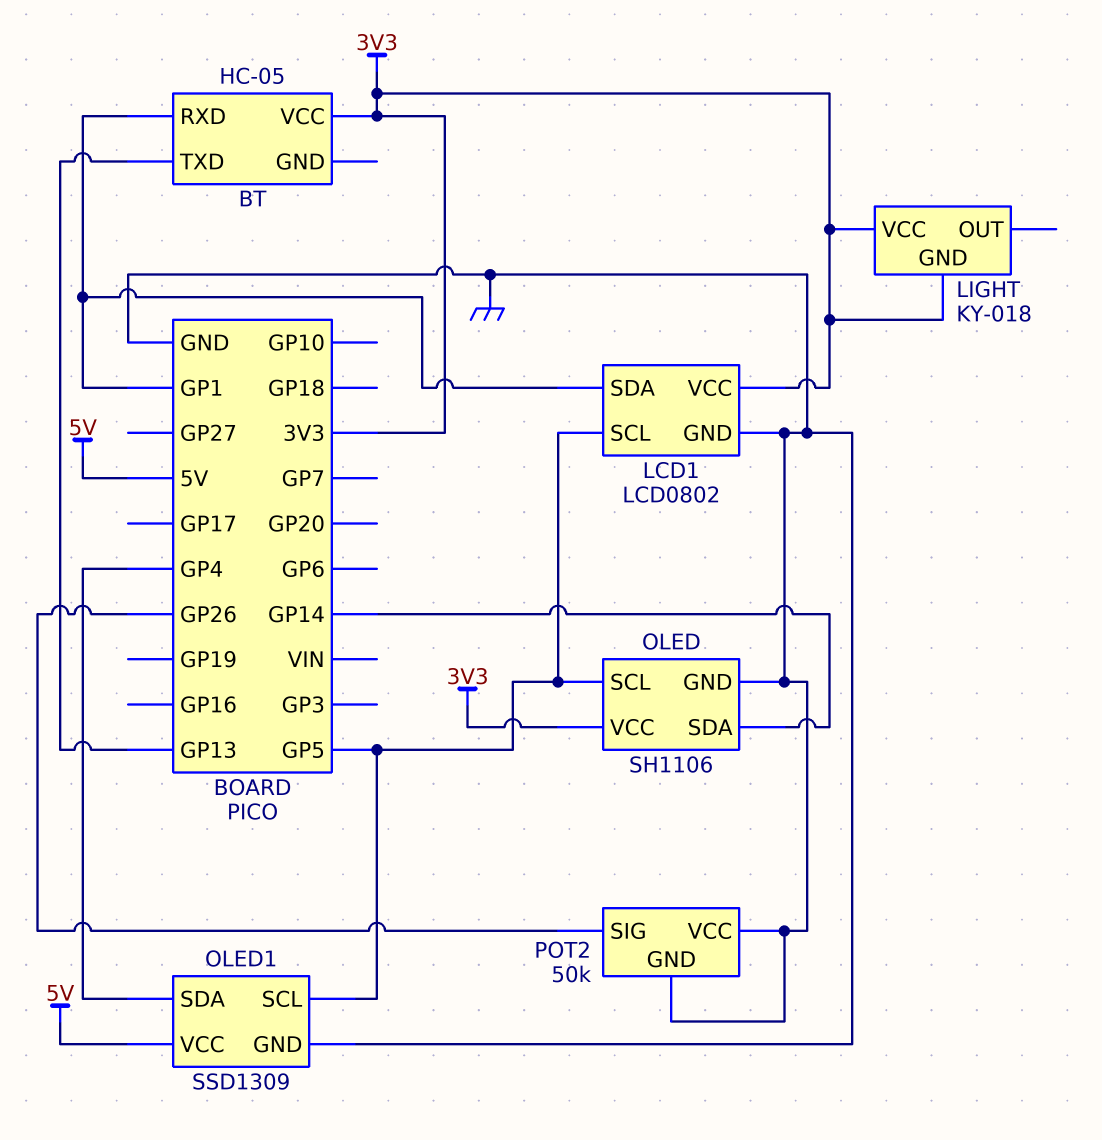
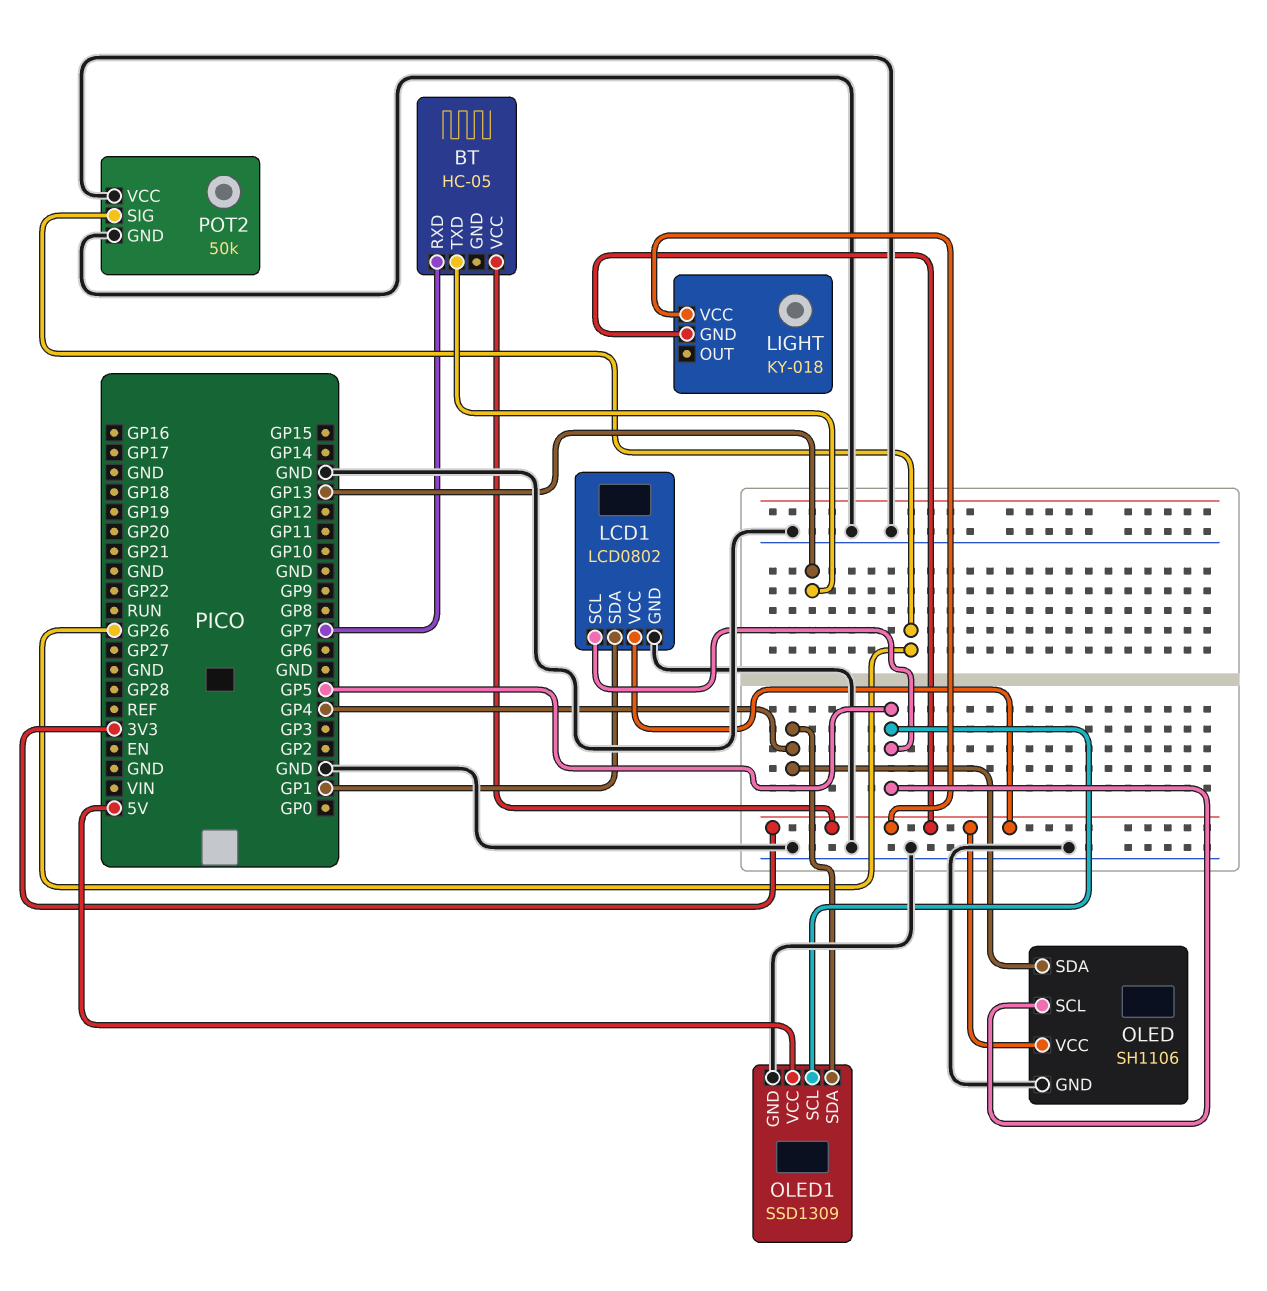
BT pin RXD: GP1 -> GP7
OLED pin SDA: GP14 -> GP4

